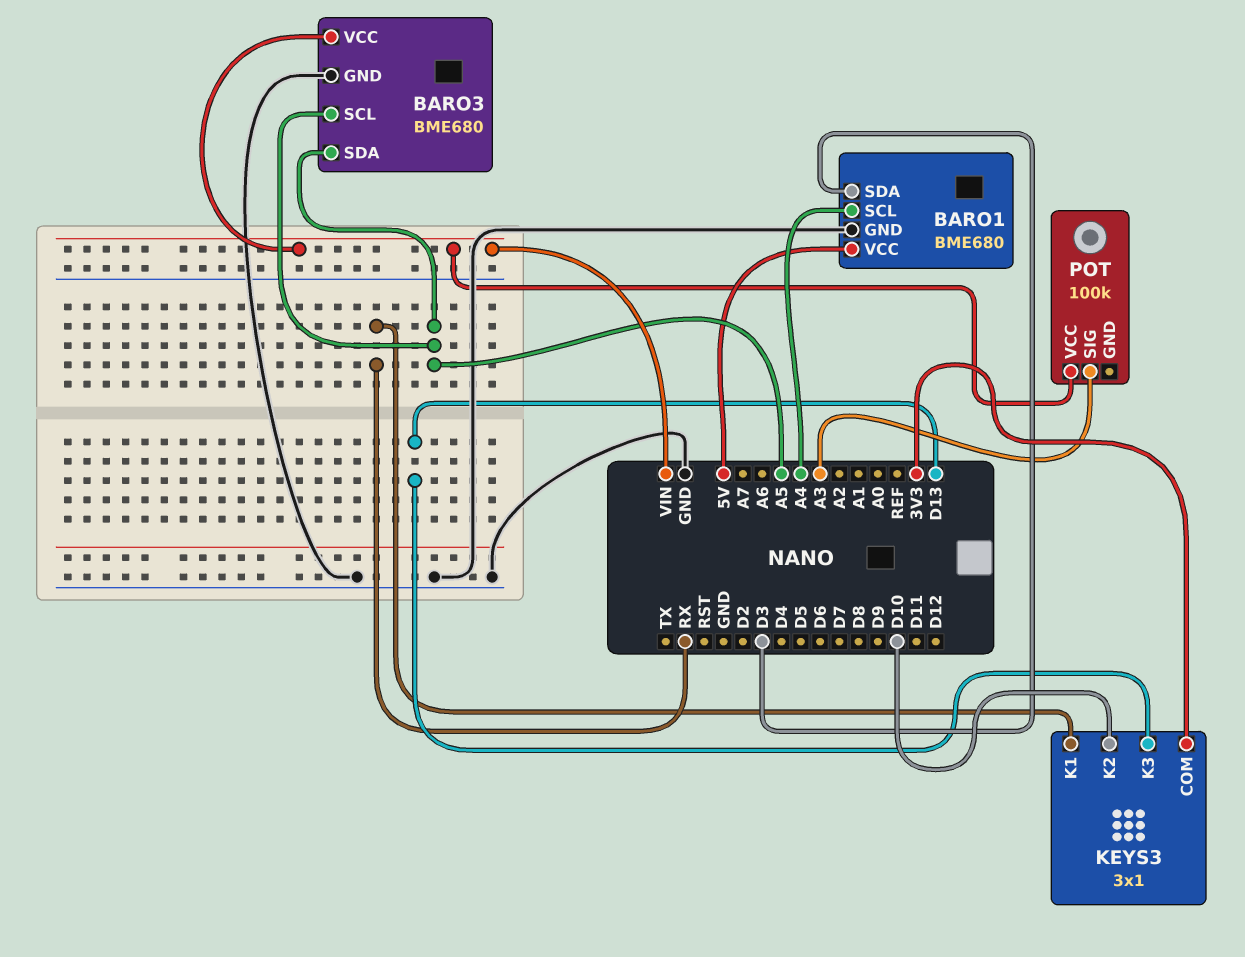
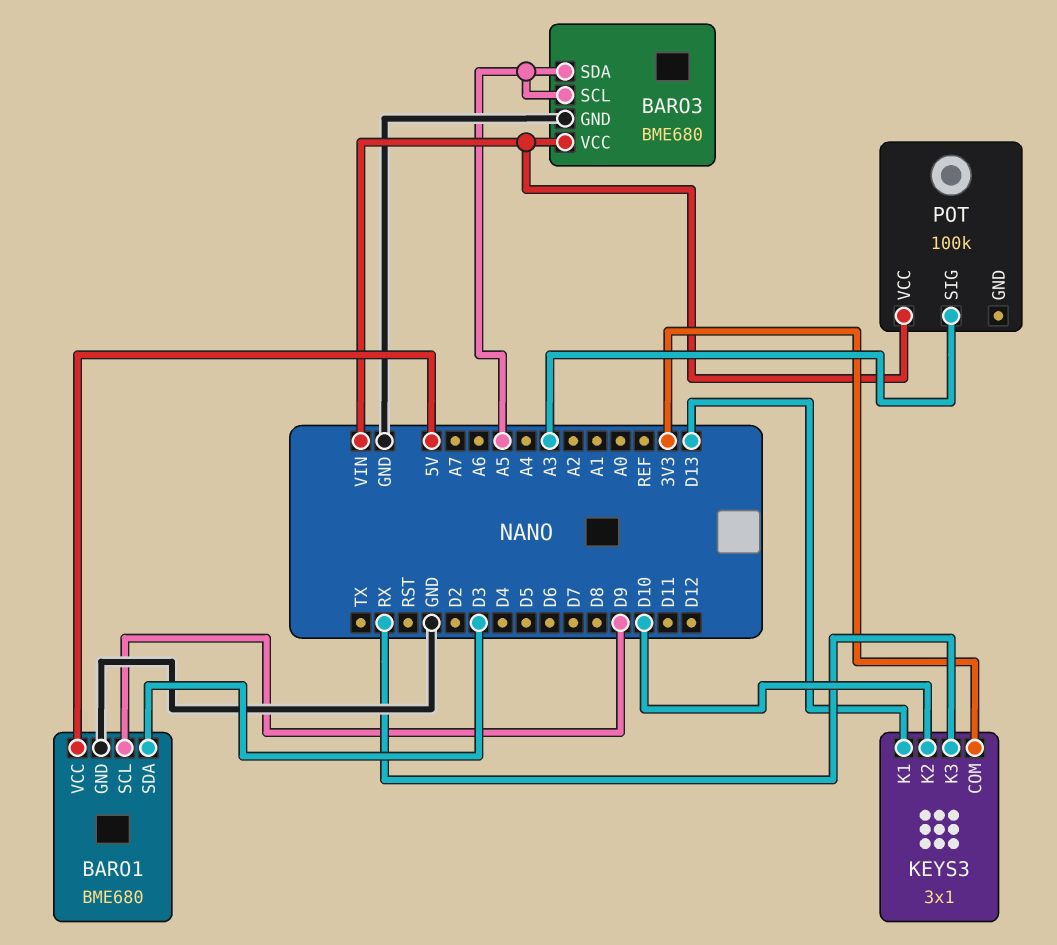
BARO1 pin SCL: A4 -> D9
KEYS3 pin K1: RX -> D13
KEYS3 pin K3: D13 -> RX

